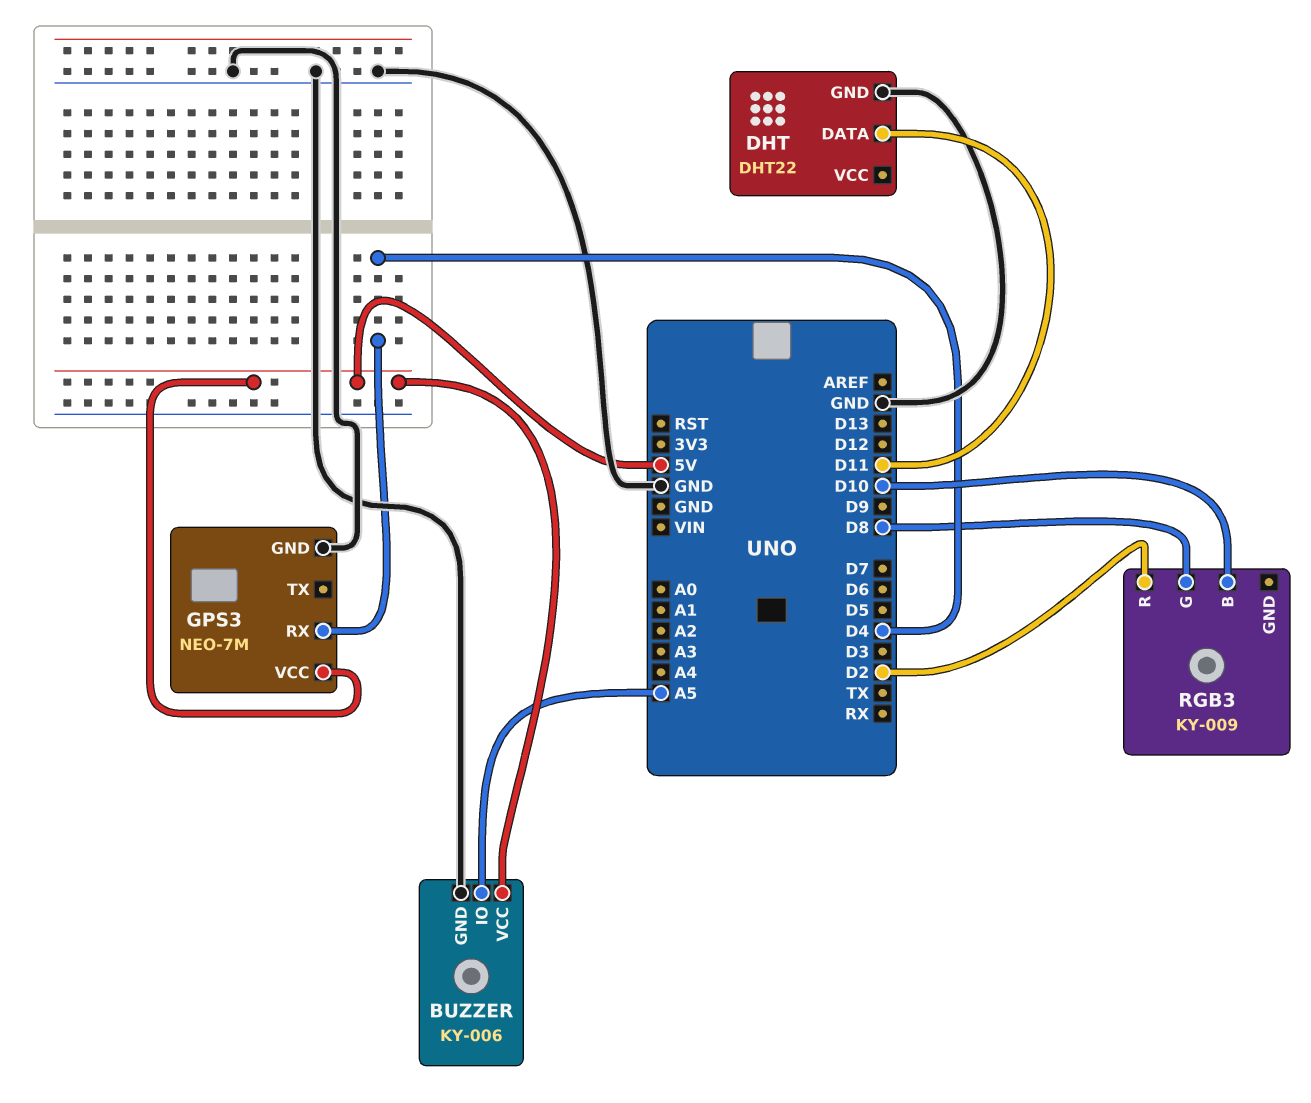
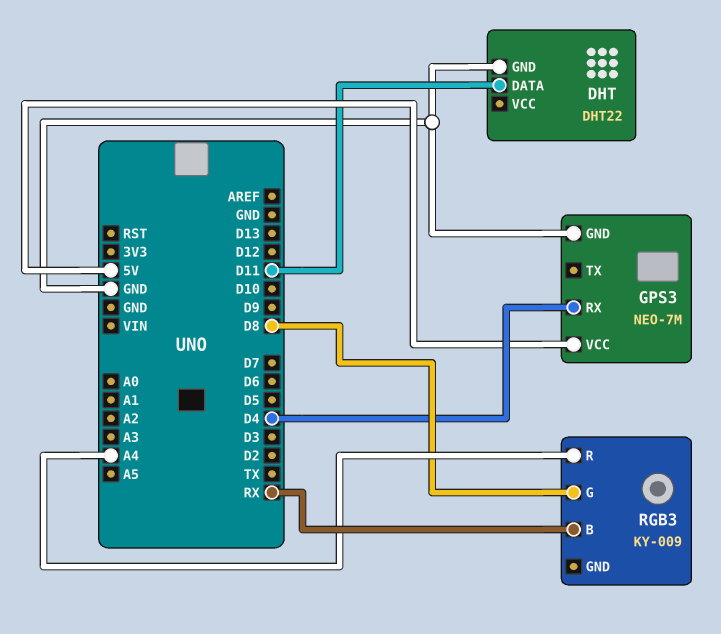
BUZZER: KY-006 -> none
BUZZER pin GND: GND -> none
BUZZER pin IO: A5 -> none
BUZZER pin VCC: 5V -> none
RGB3 pin B: D10 -> RX
RGB3 pin R: D2 -> A4

